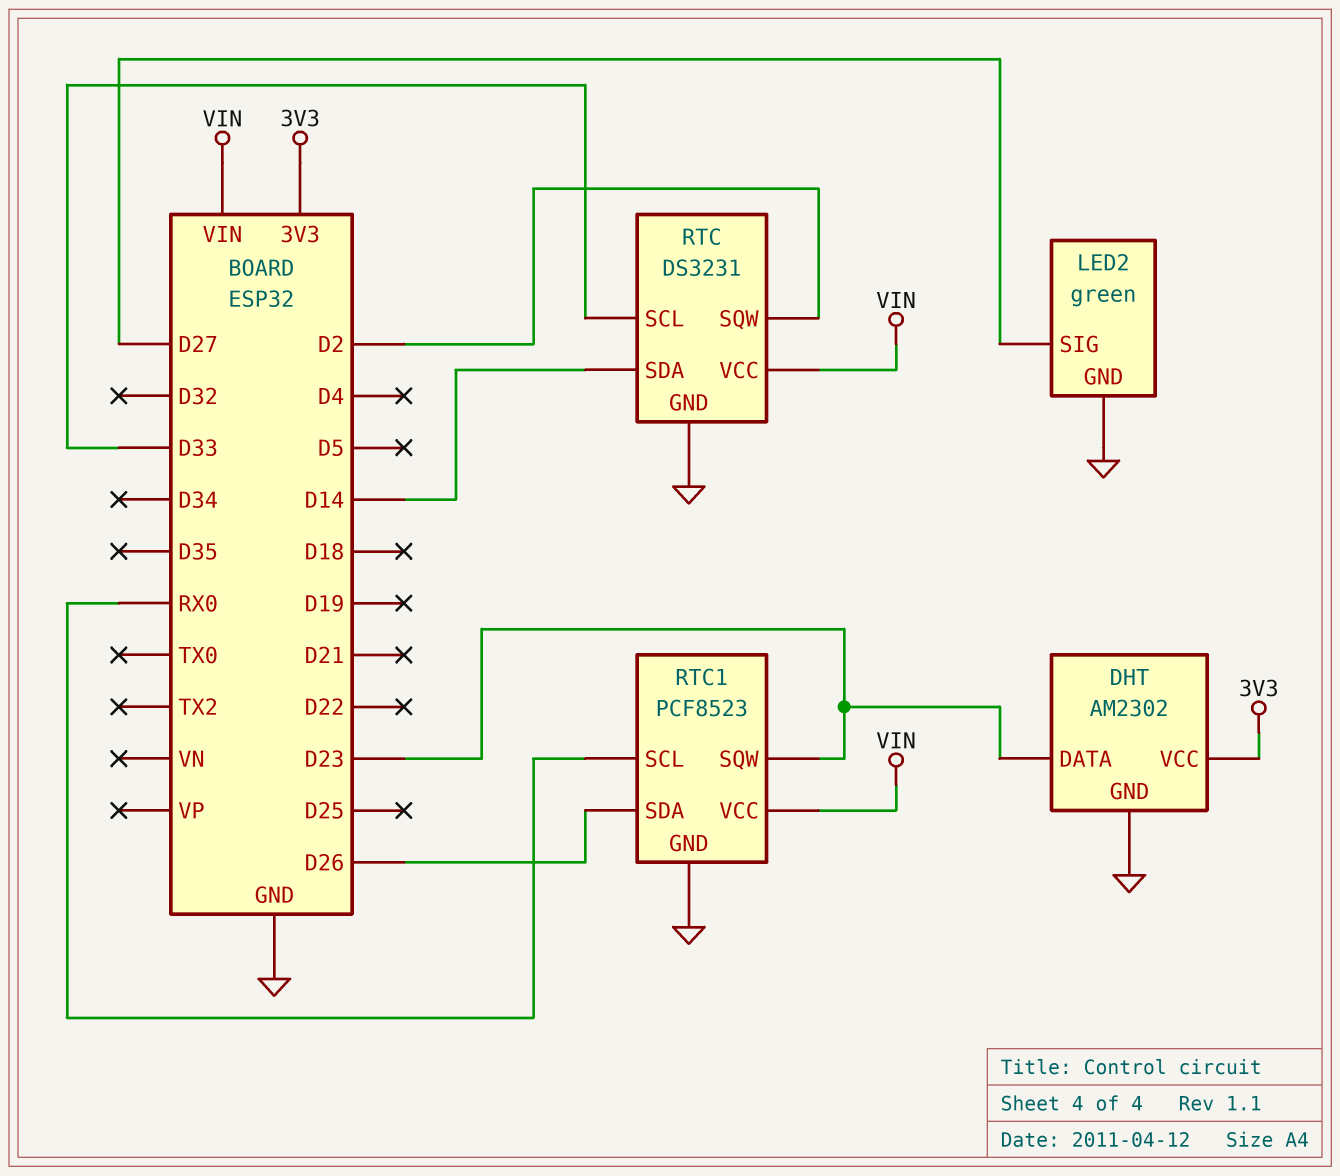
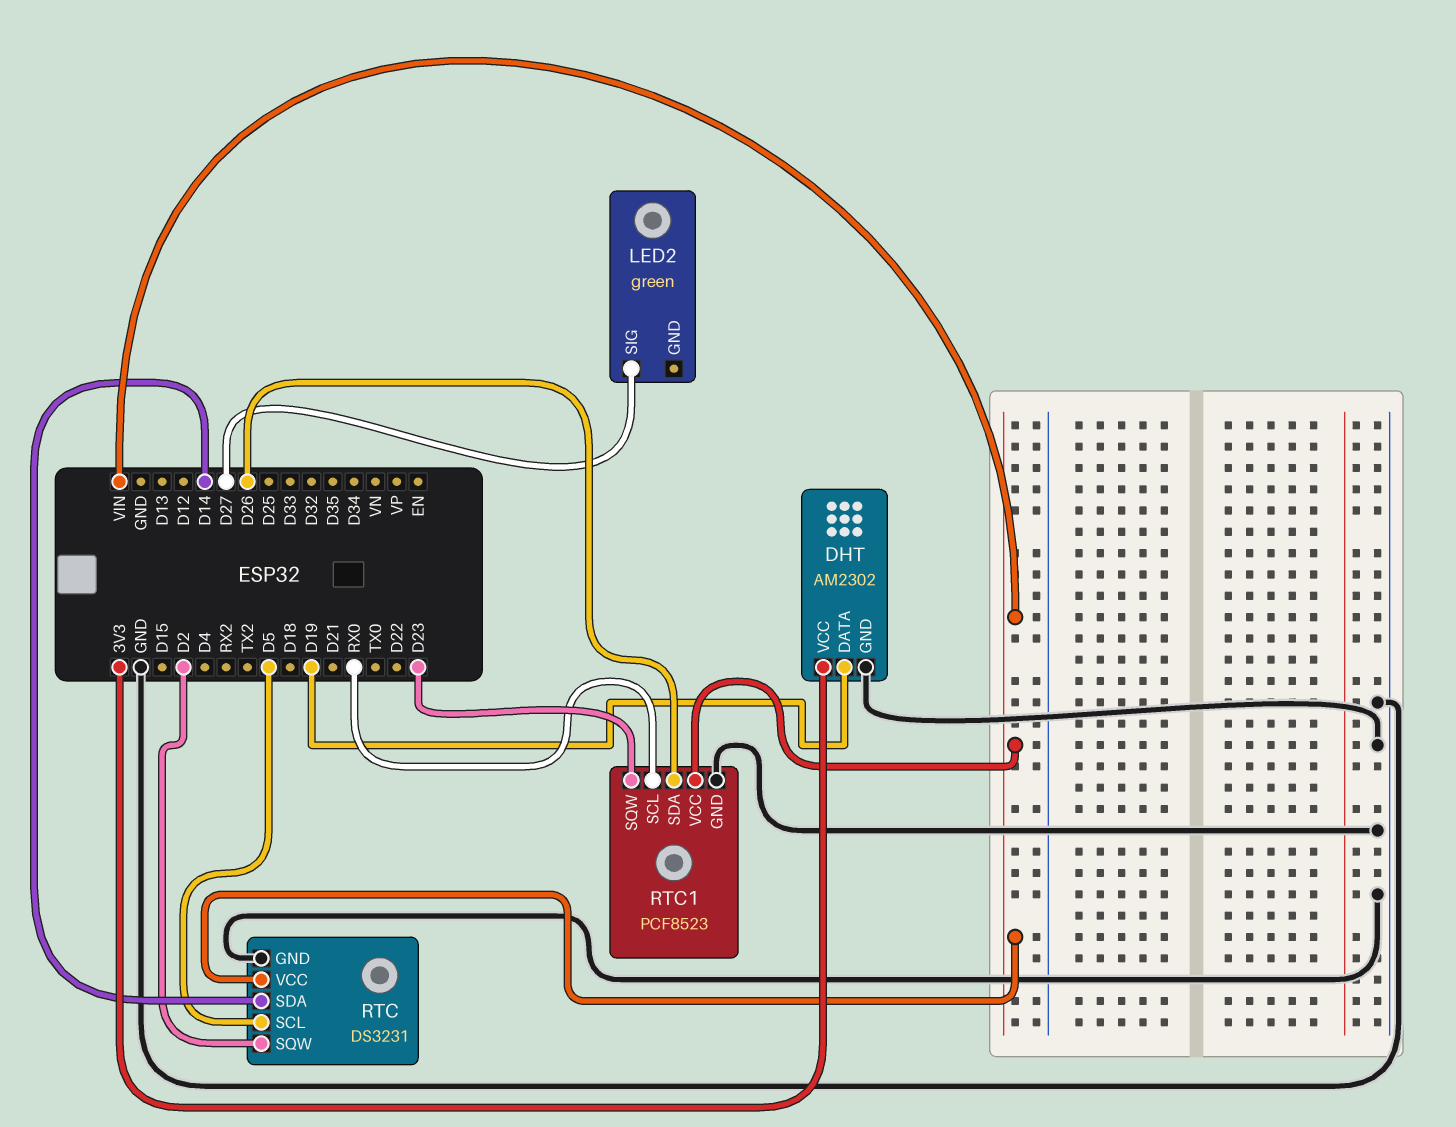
DHT pin DATA: D23 -> D19
LED2 pin GND: GND -> none
RTC pin SCL: D33 -> D5

